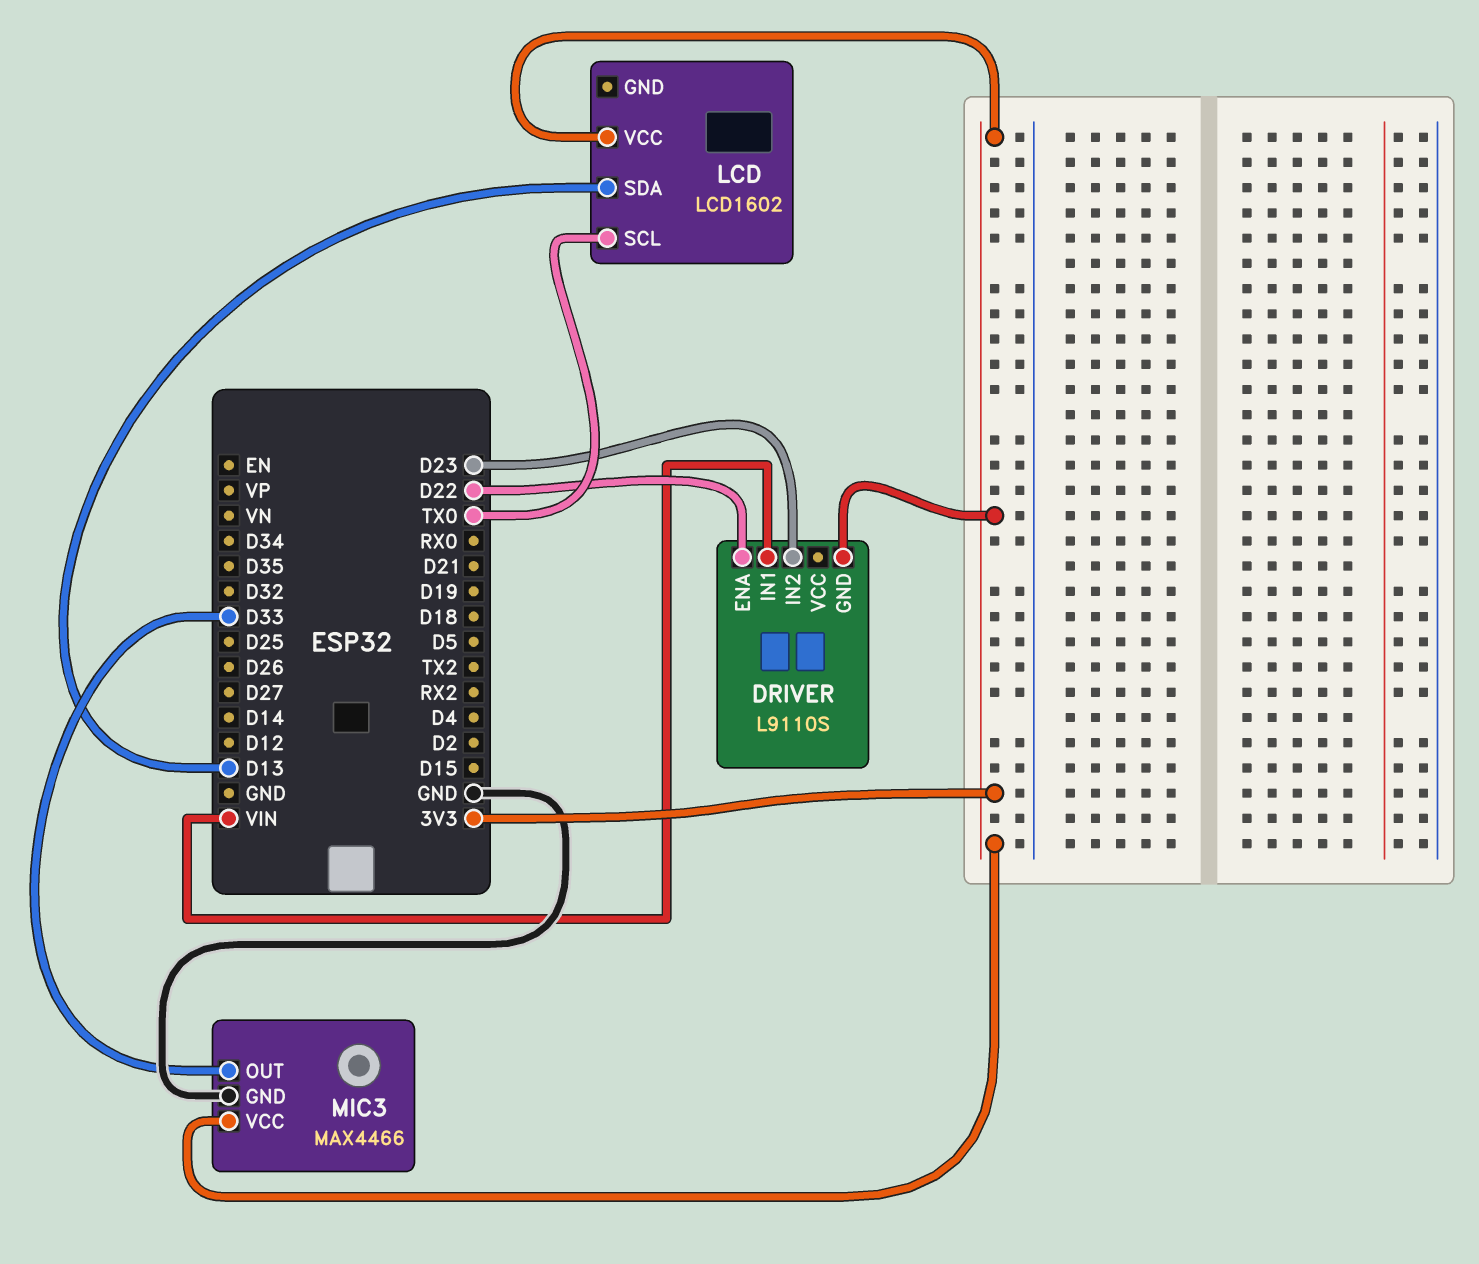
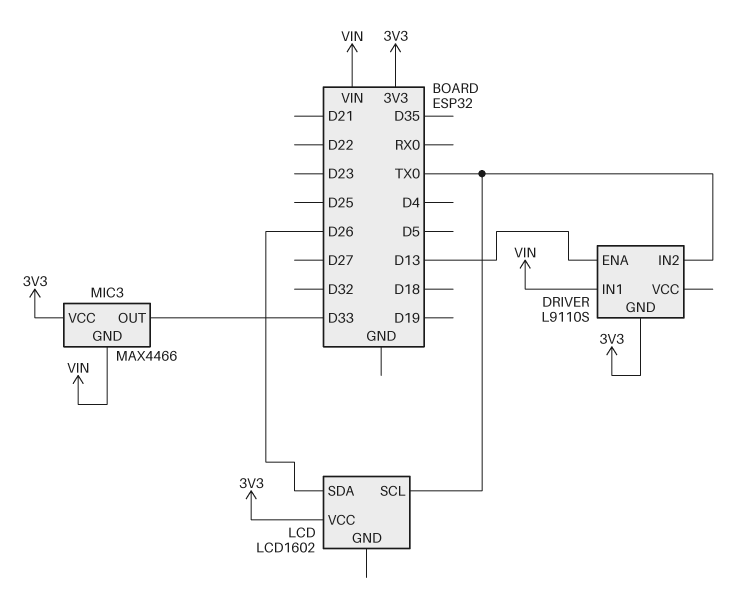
DRIVER pin ENA: D22 -> D13
DRIVER pin IN2: D23 -> TX0
LCD pin SDA: D13 -> D26
MIC3 pin GND: GND -> VIN

